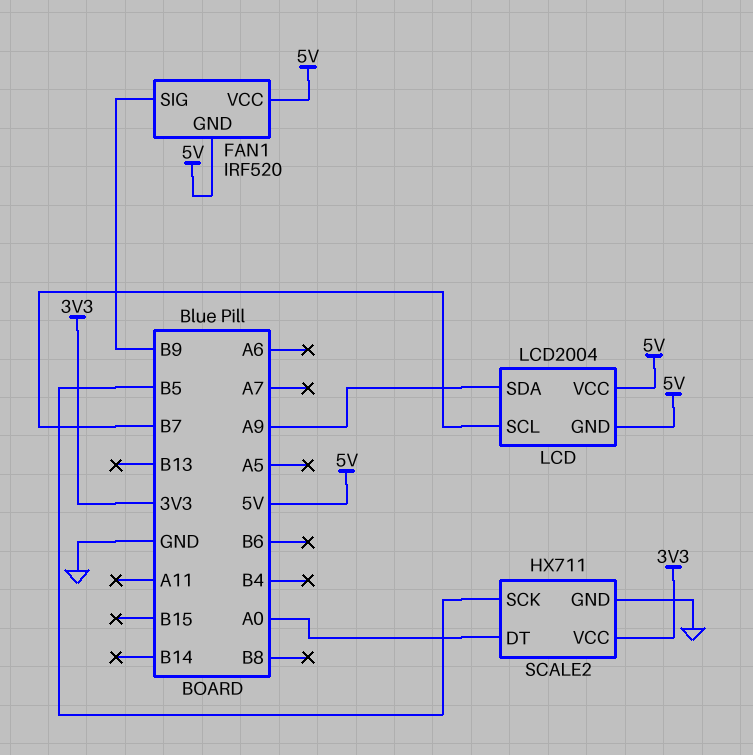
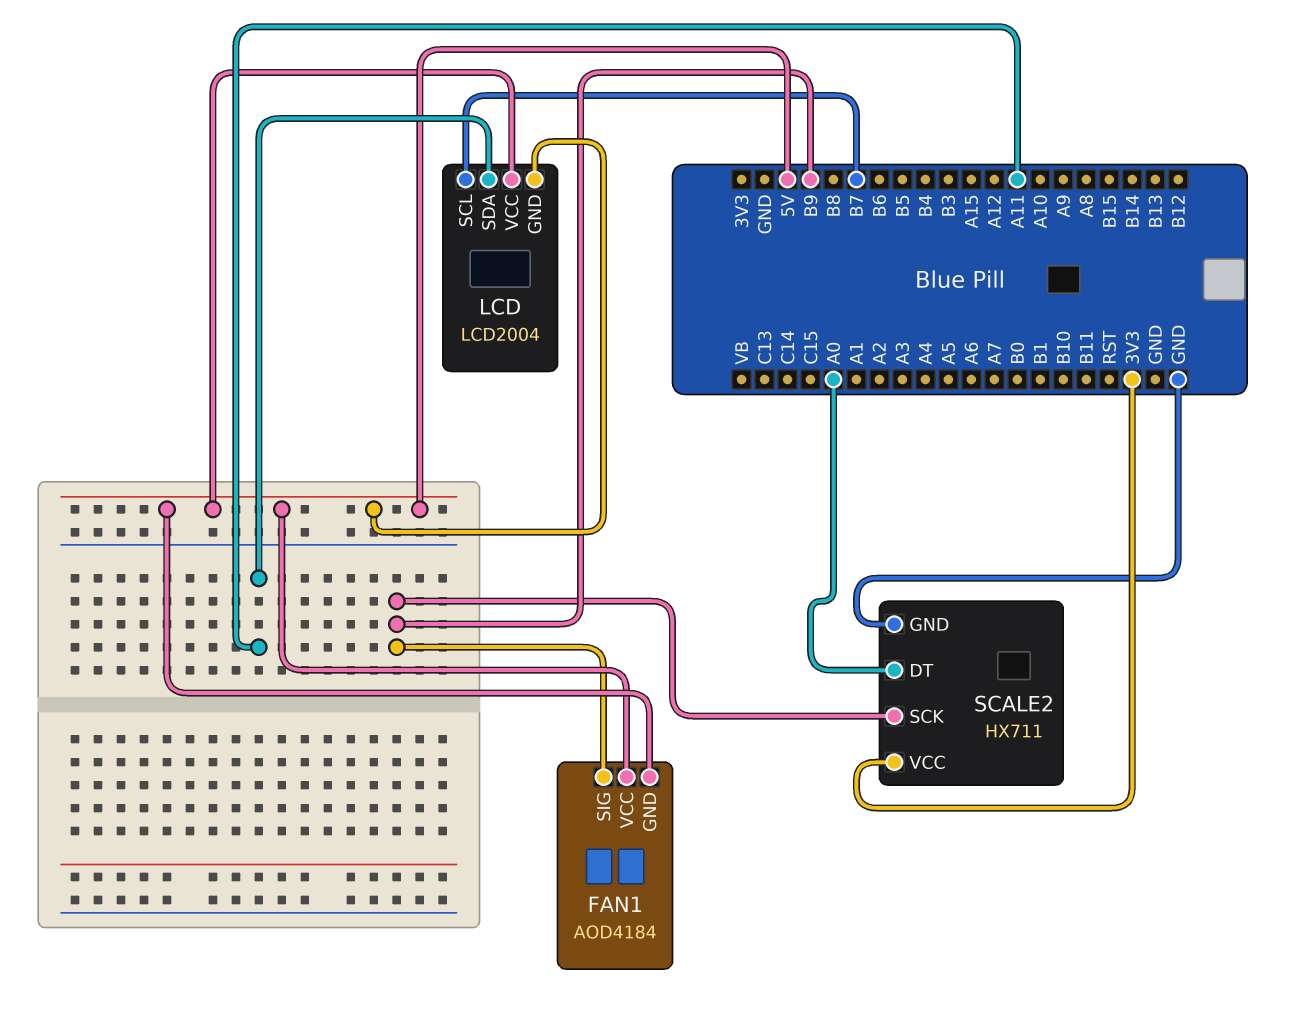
FAN1: IRF520 -> AOD4184
LCD pin SDA: A9 -> A11
SCALE2 pin SCK: B5 -> B9

